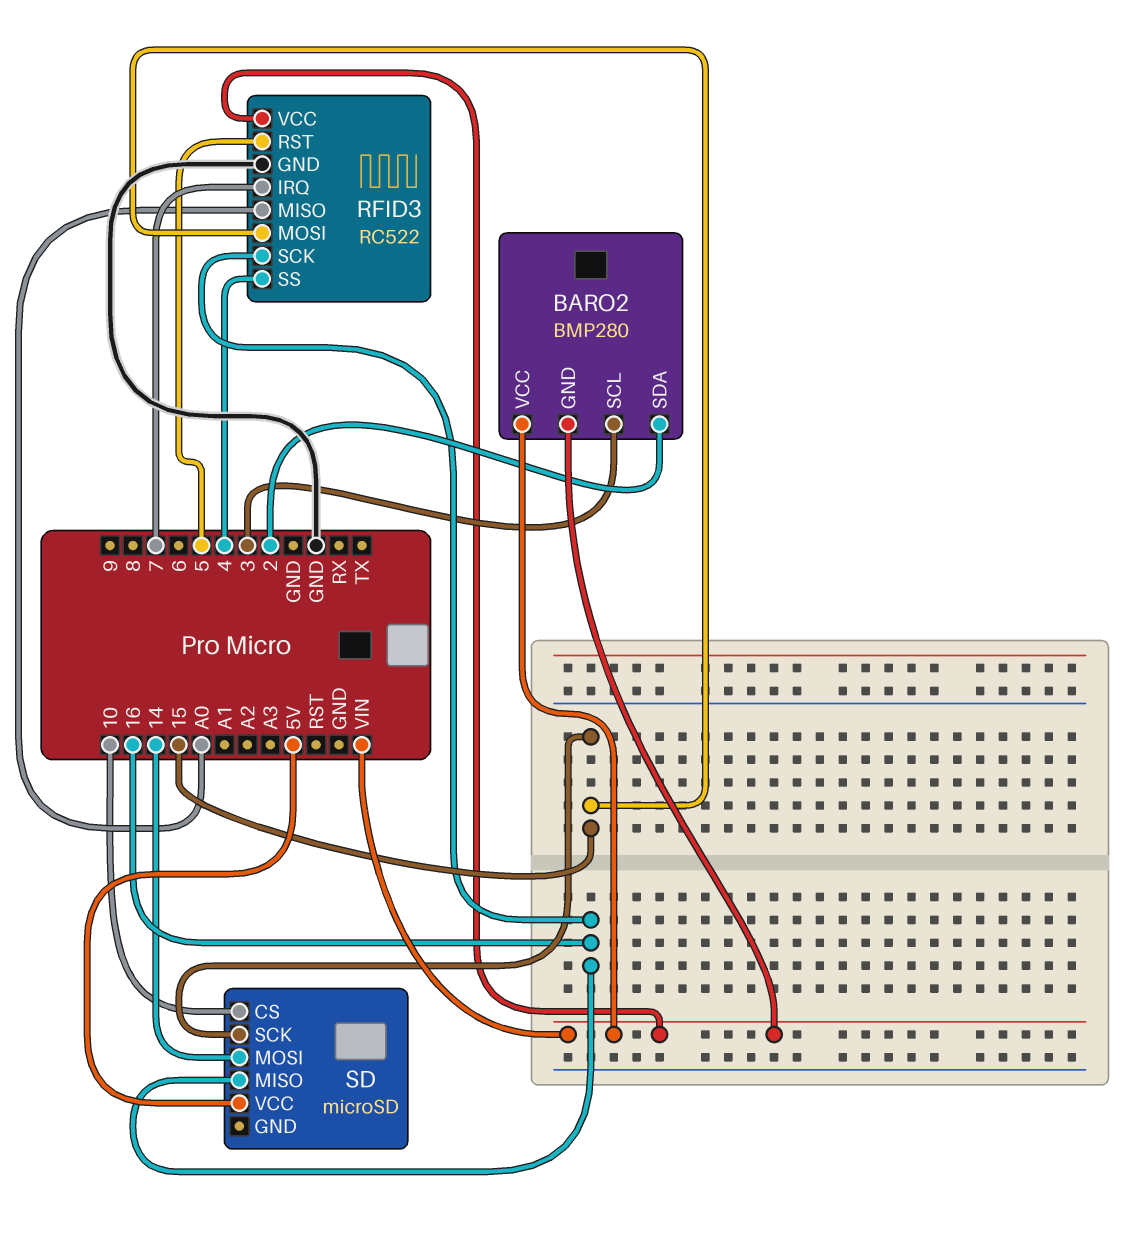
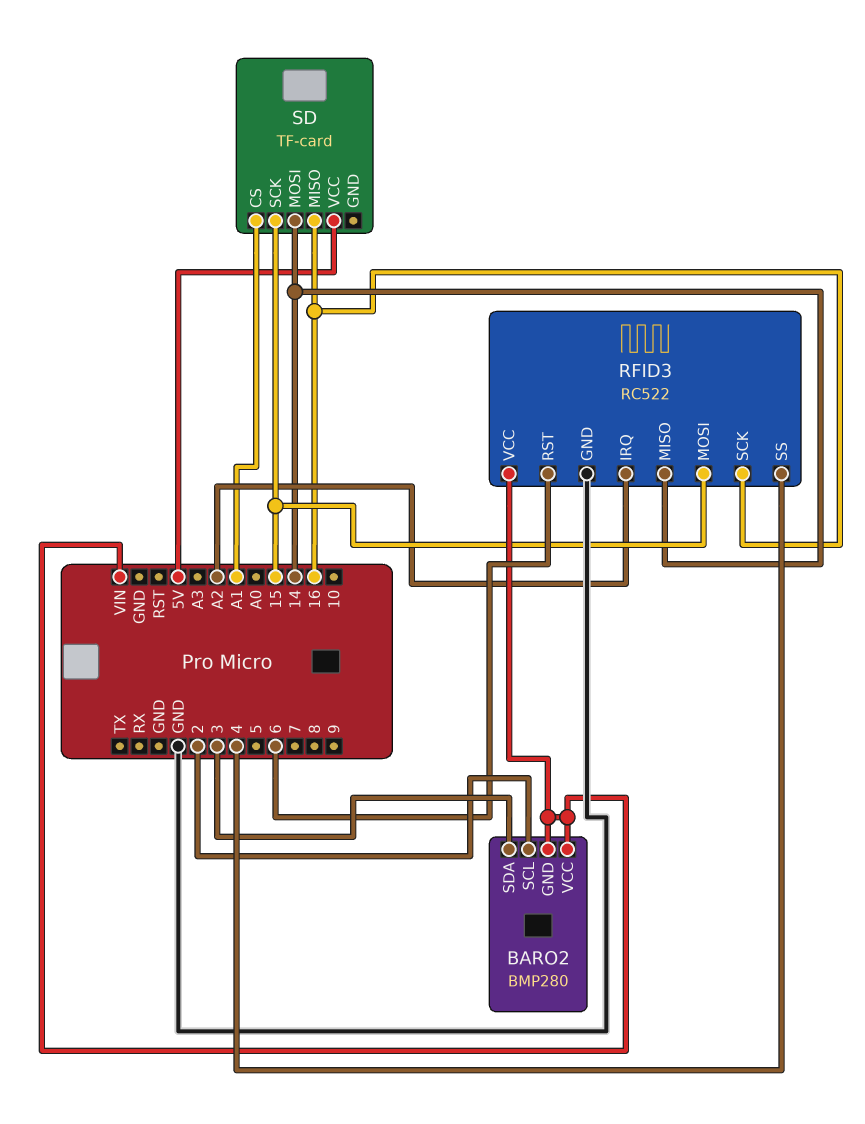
BARO2 pin SCL: 3 -> 2
BARO2 pin SDA: 2 -> 3
RFID3 pin IRQ: 7 -> A2
RFID3 pin MISO: A0 -> 14
RFID3 pin RST: 5 -> 6
SD: microSD -> TF-card
SD pin CS: 10 -> A1

